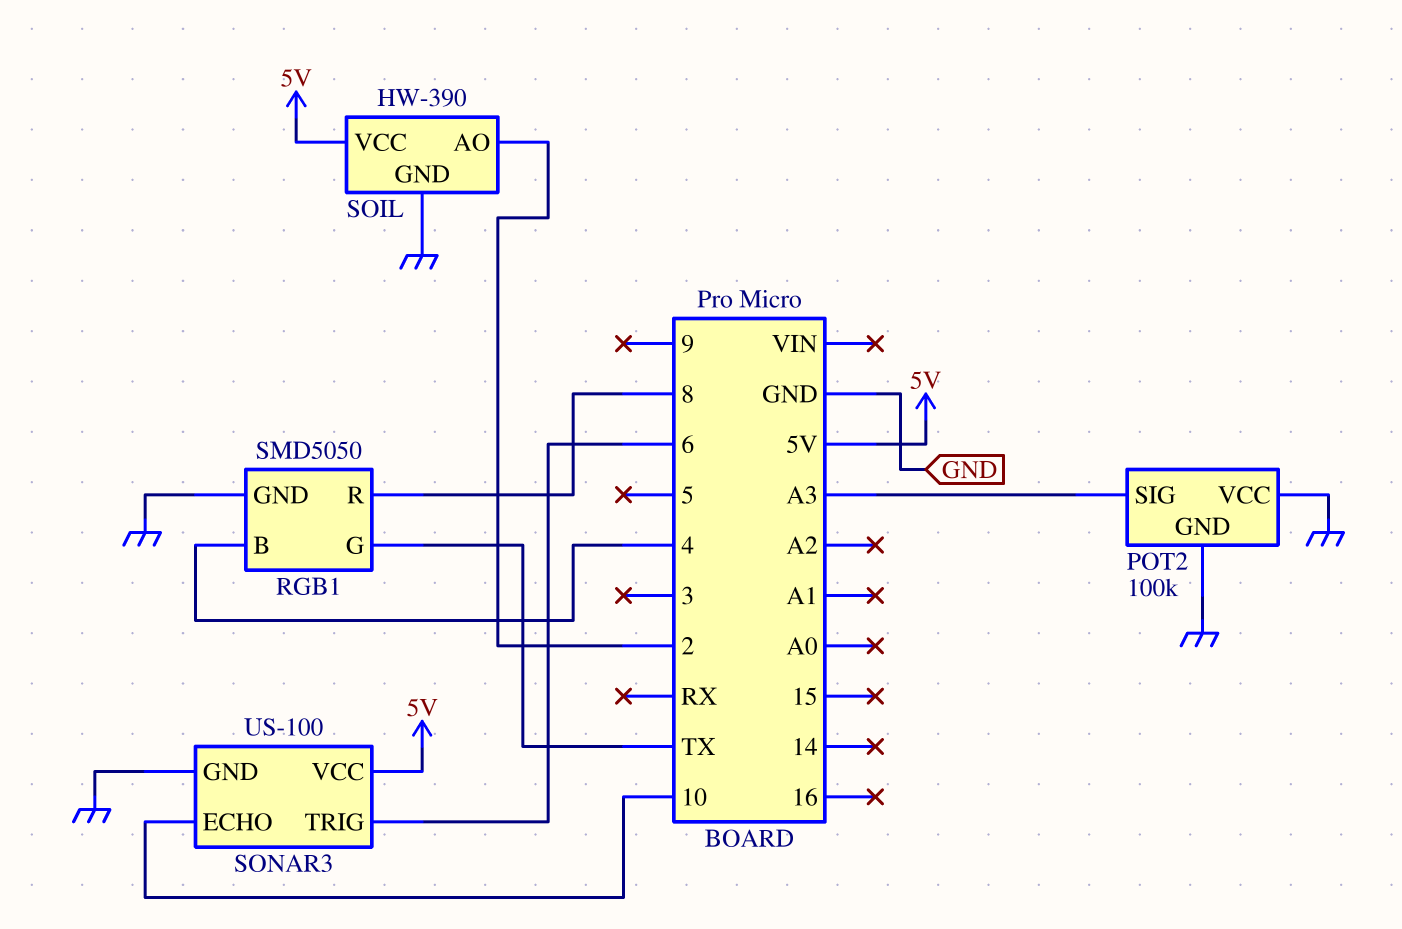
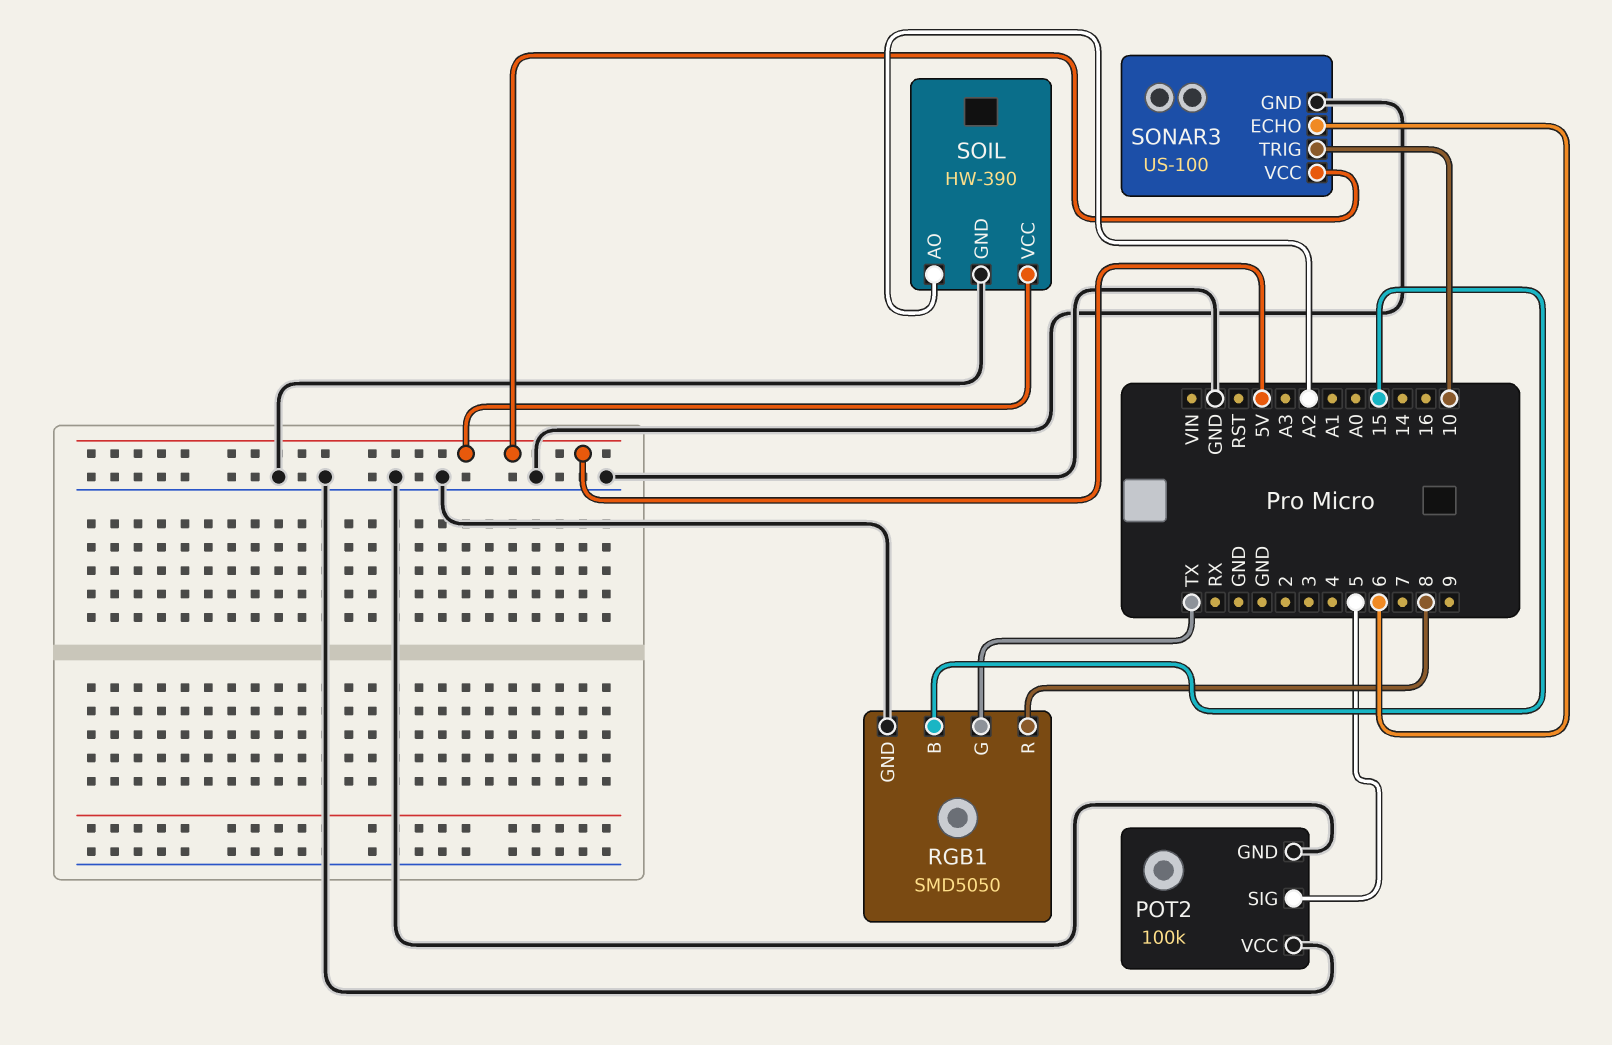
POT2 pin SIG: A3 -> 5
RGB1 pin B: 4 -> 15
SOIL pin AO: 2 -> A2
SONAR3 pin ECHO: 10 -> 6
SONAR3 pin TRIG: 6 -> 10

